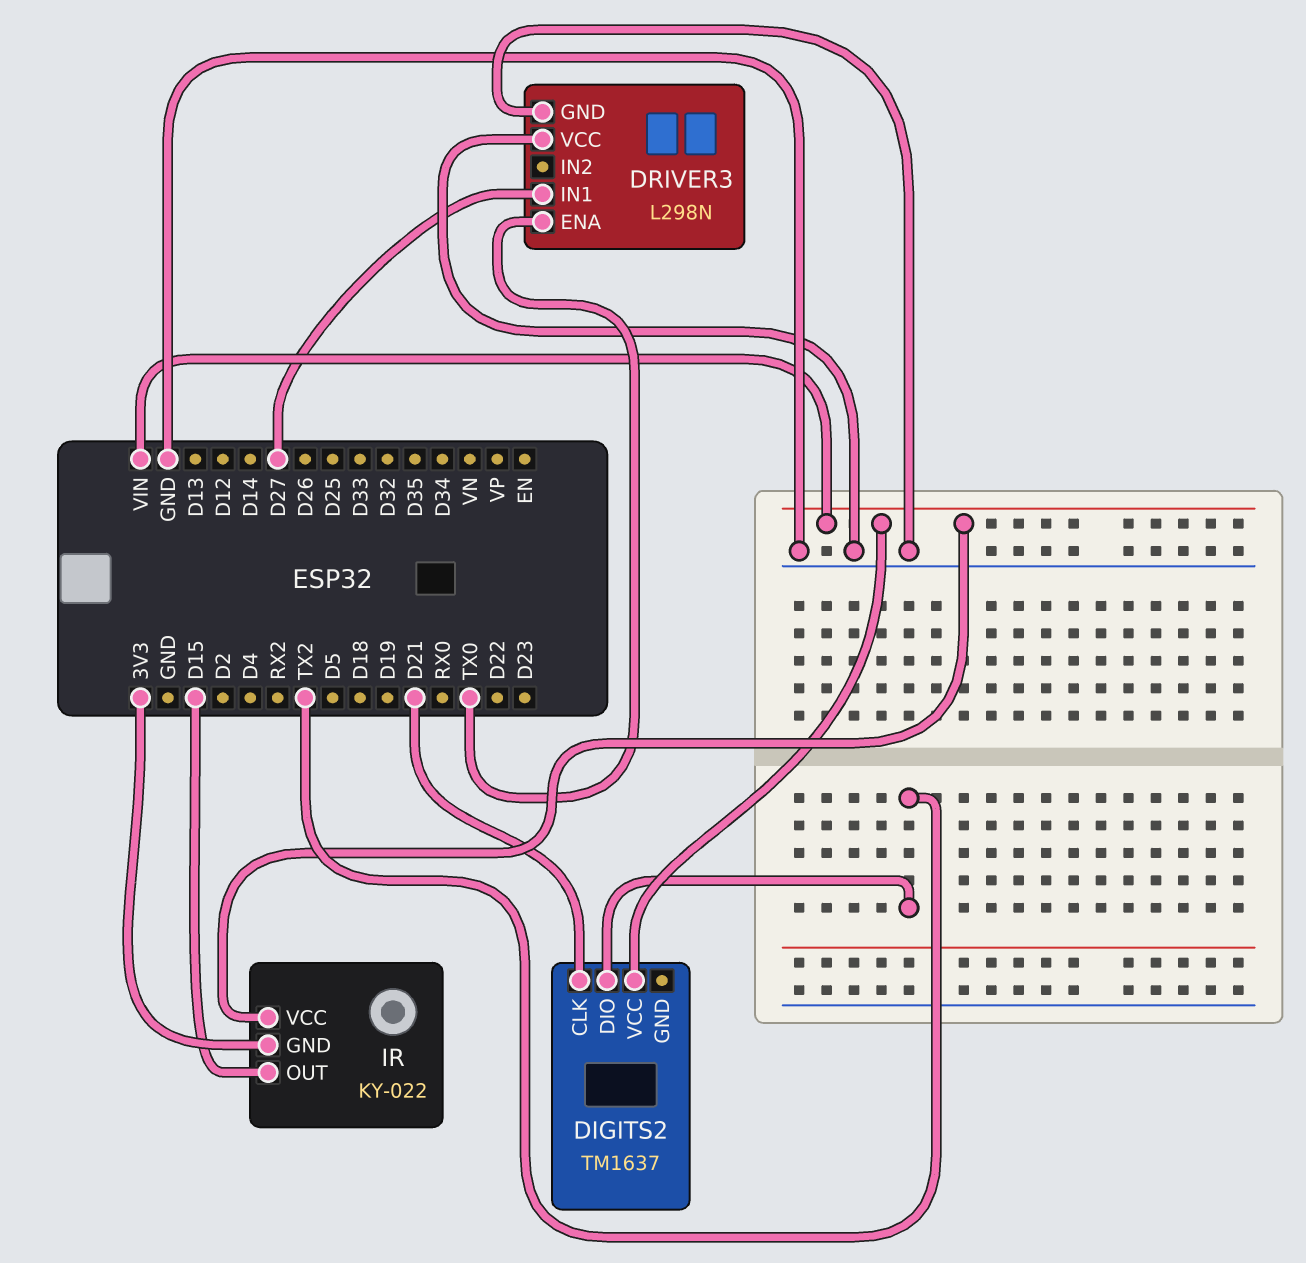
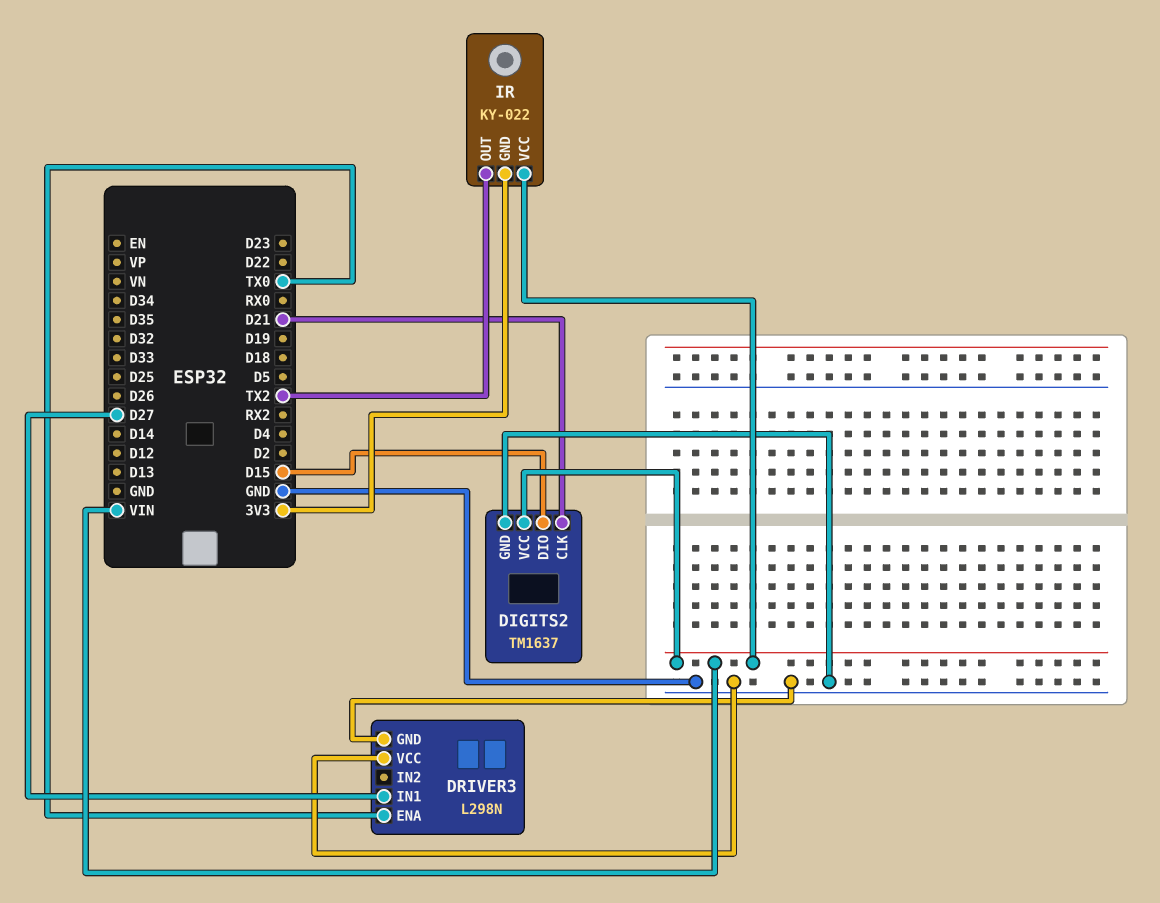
DIGITS2 pin DIO: TX2 -> D15
DIGITS2 pin GND: none -> GND
IR pin OUT: D15 -> TX2

